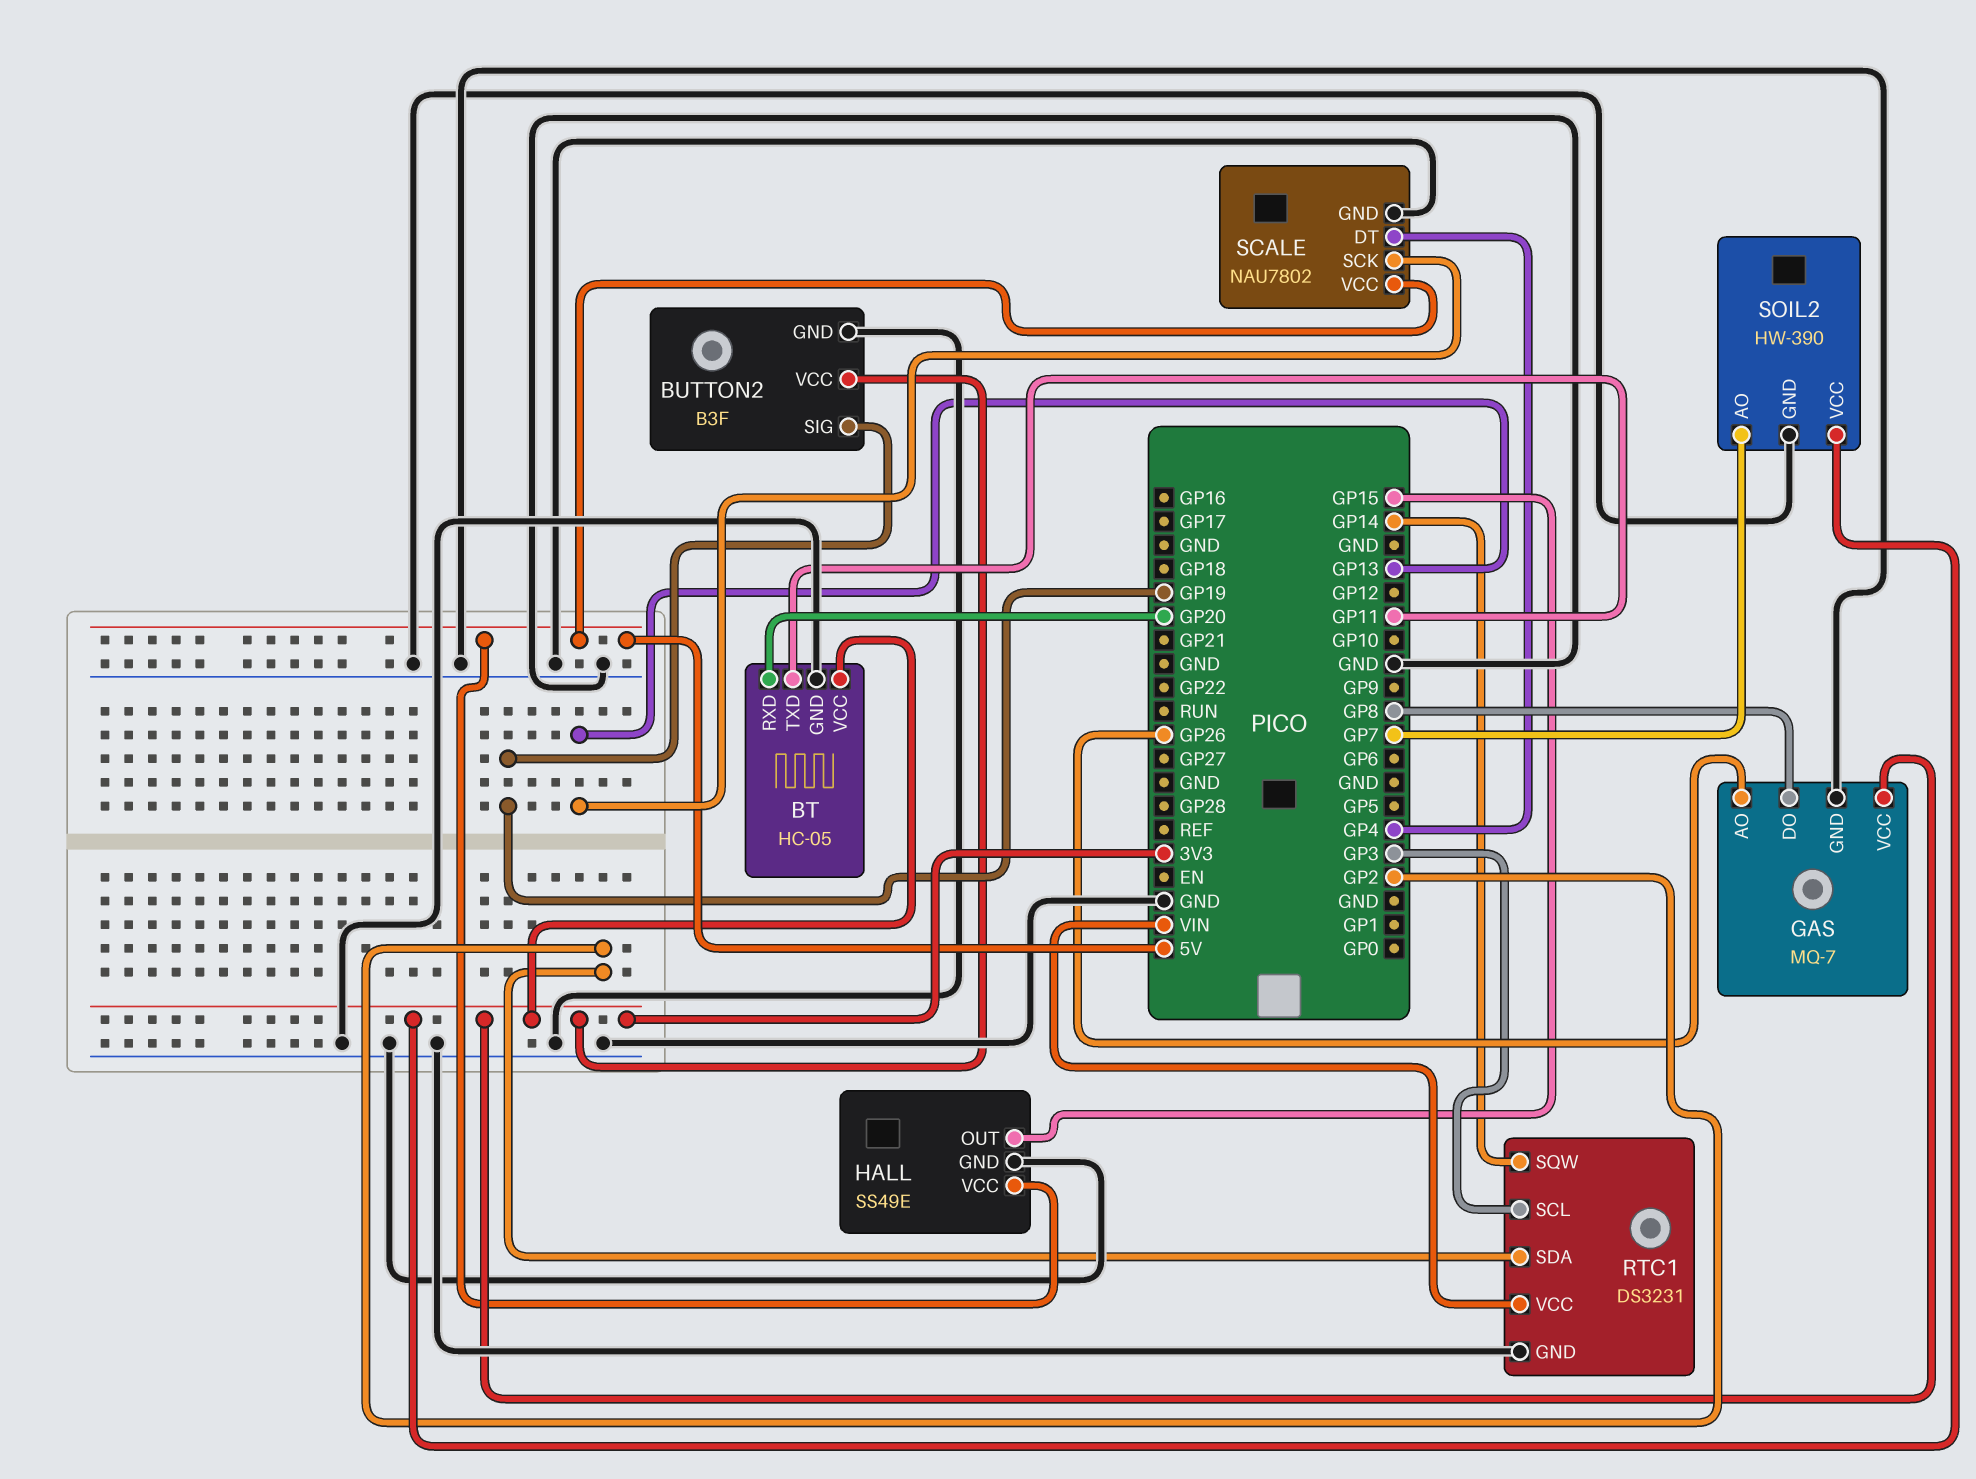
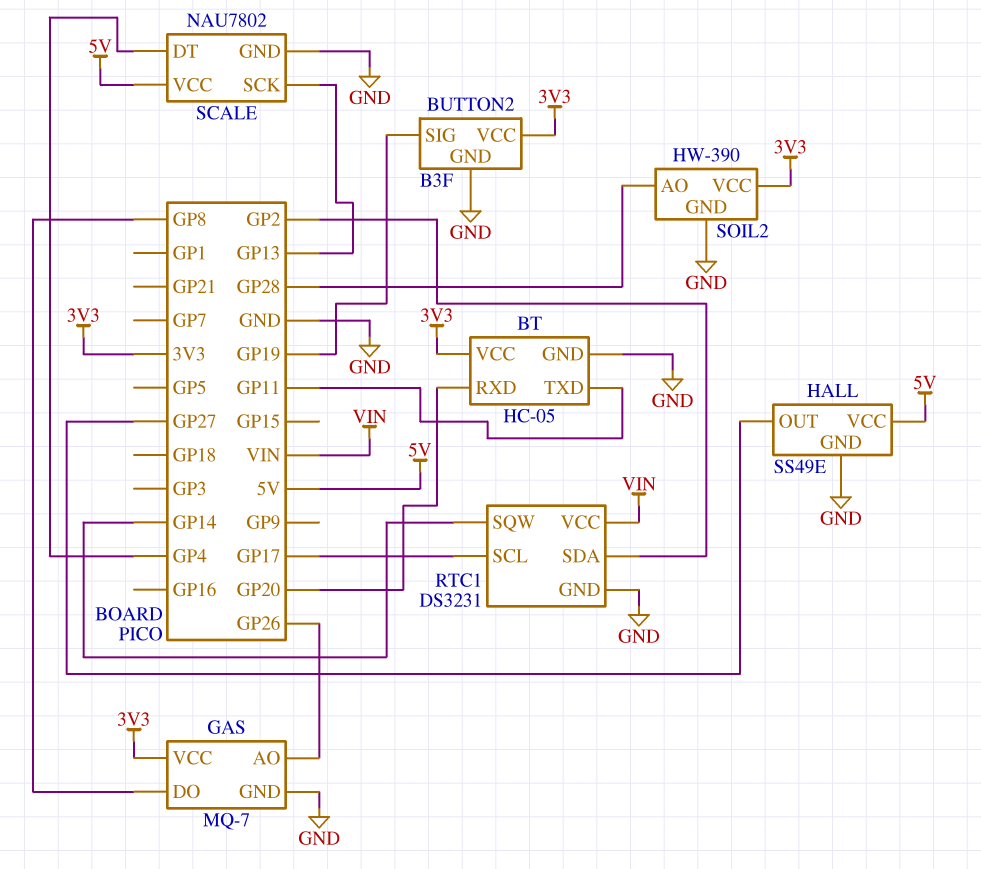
HALL pin OUT: GP15 -> GP27
RTC1 pin SCL: GP3 -> GP17
SOIL2 pin AO: GP7 -> GP28

